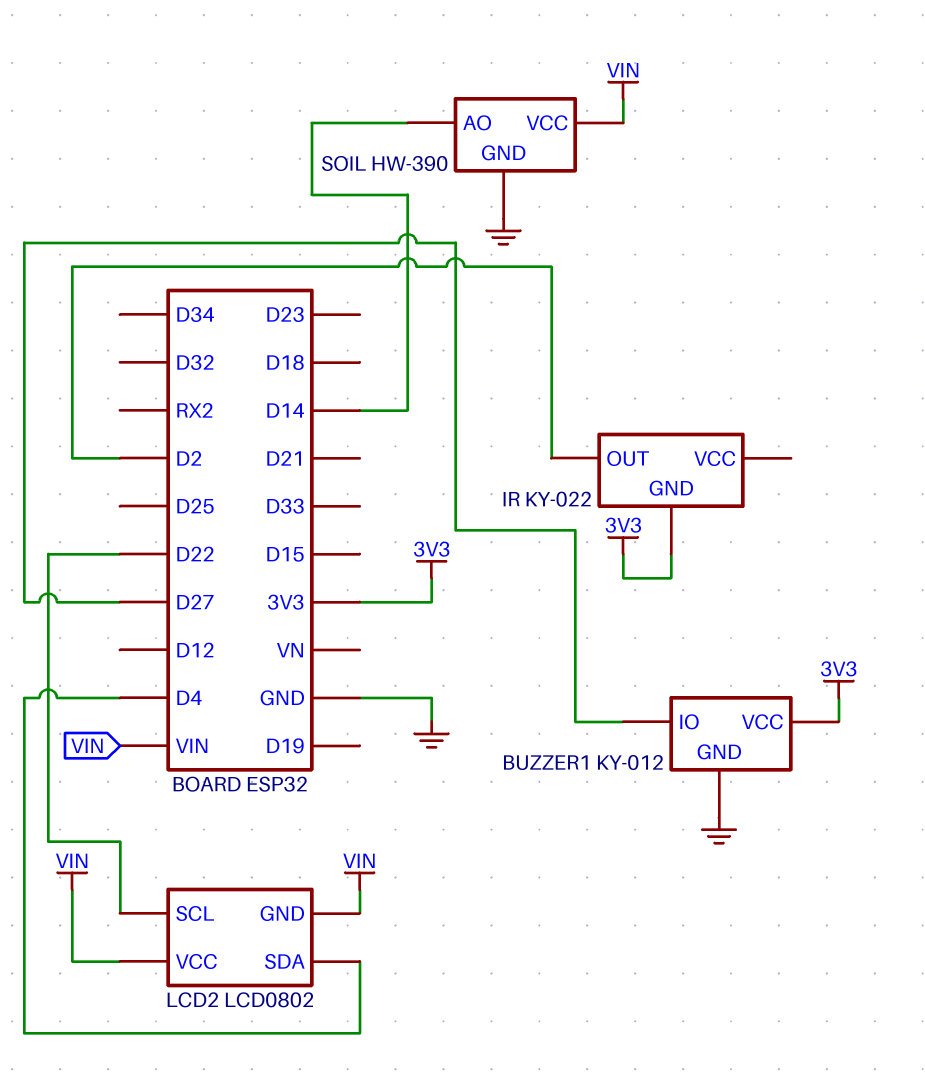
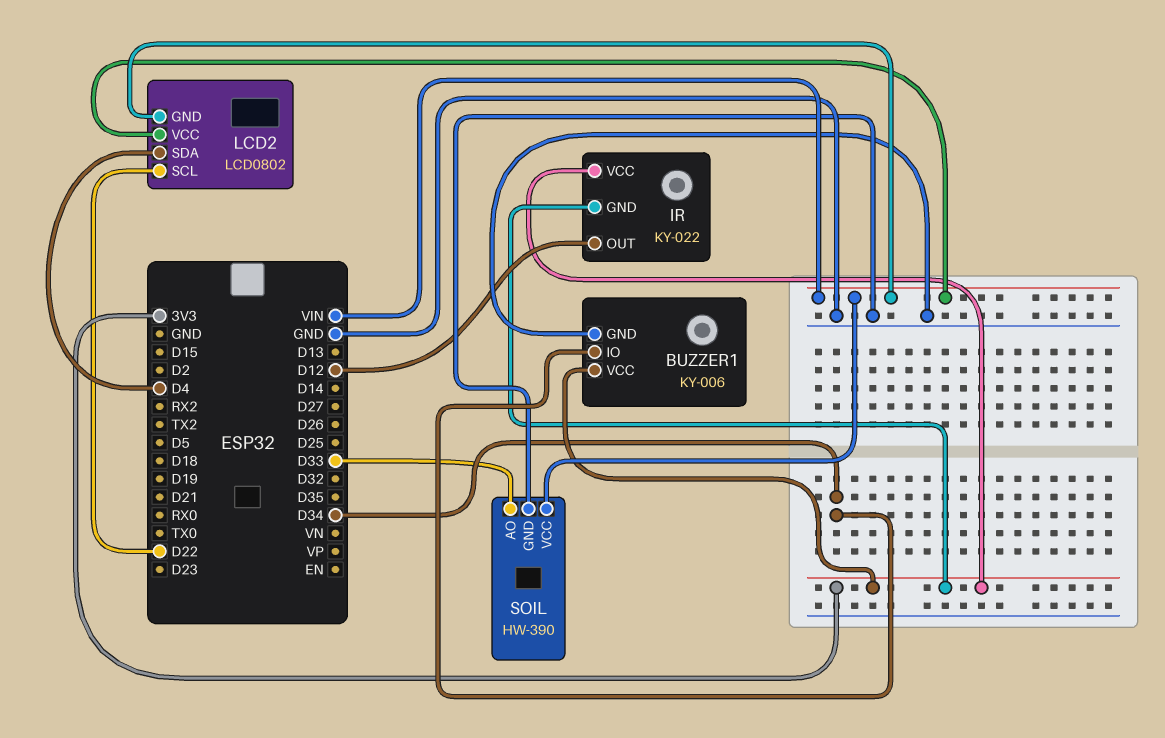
BUZZER1: KY-012 -> KY-006
BUZZER1 pin IO: D27 -> D34
IR pin OUT: D2 -> D12
IR pin VCC: none -> 3V3
SOIL pin AO: D14 -> D33

